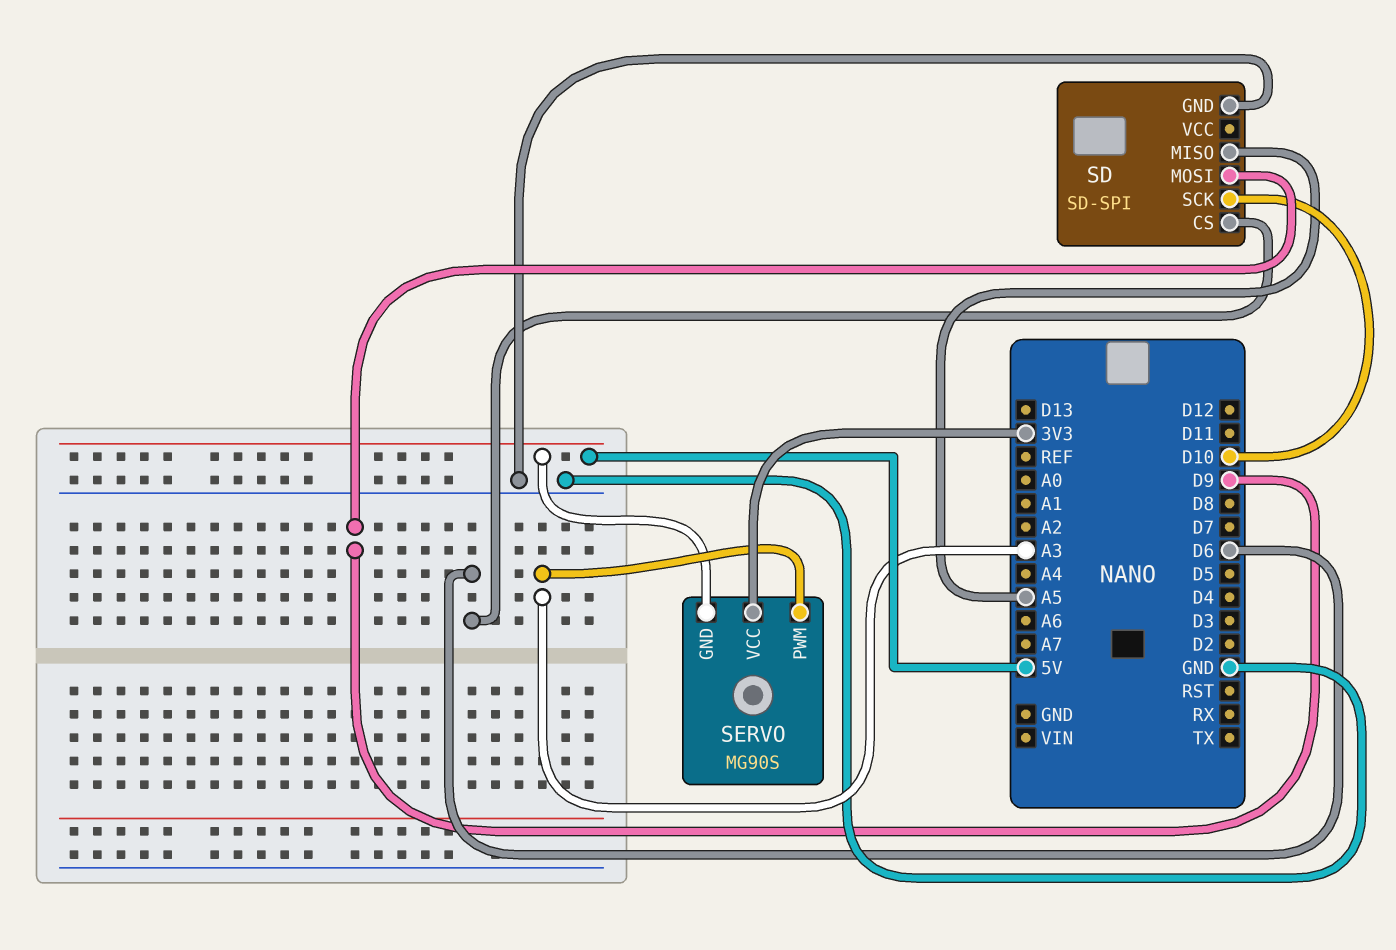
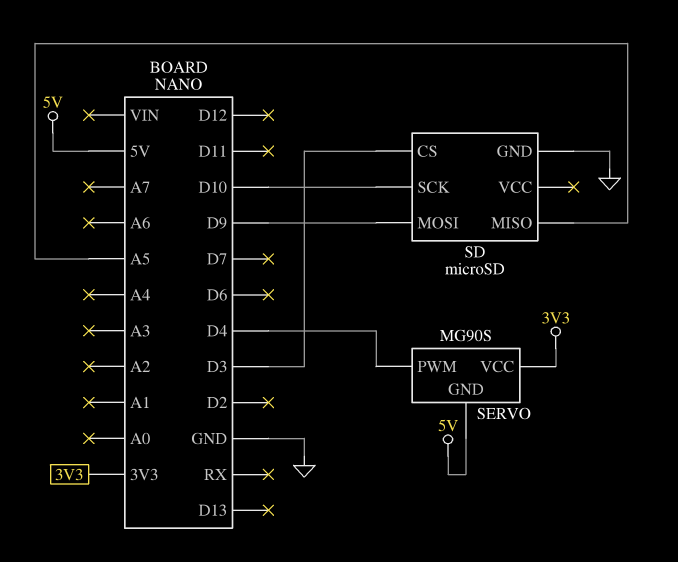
SD: SD-SPI -> microSD
SD pin CS: D6 -> D3
SERVO pin PWM: A3 -> D4

